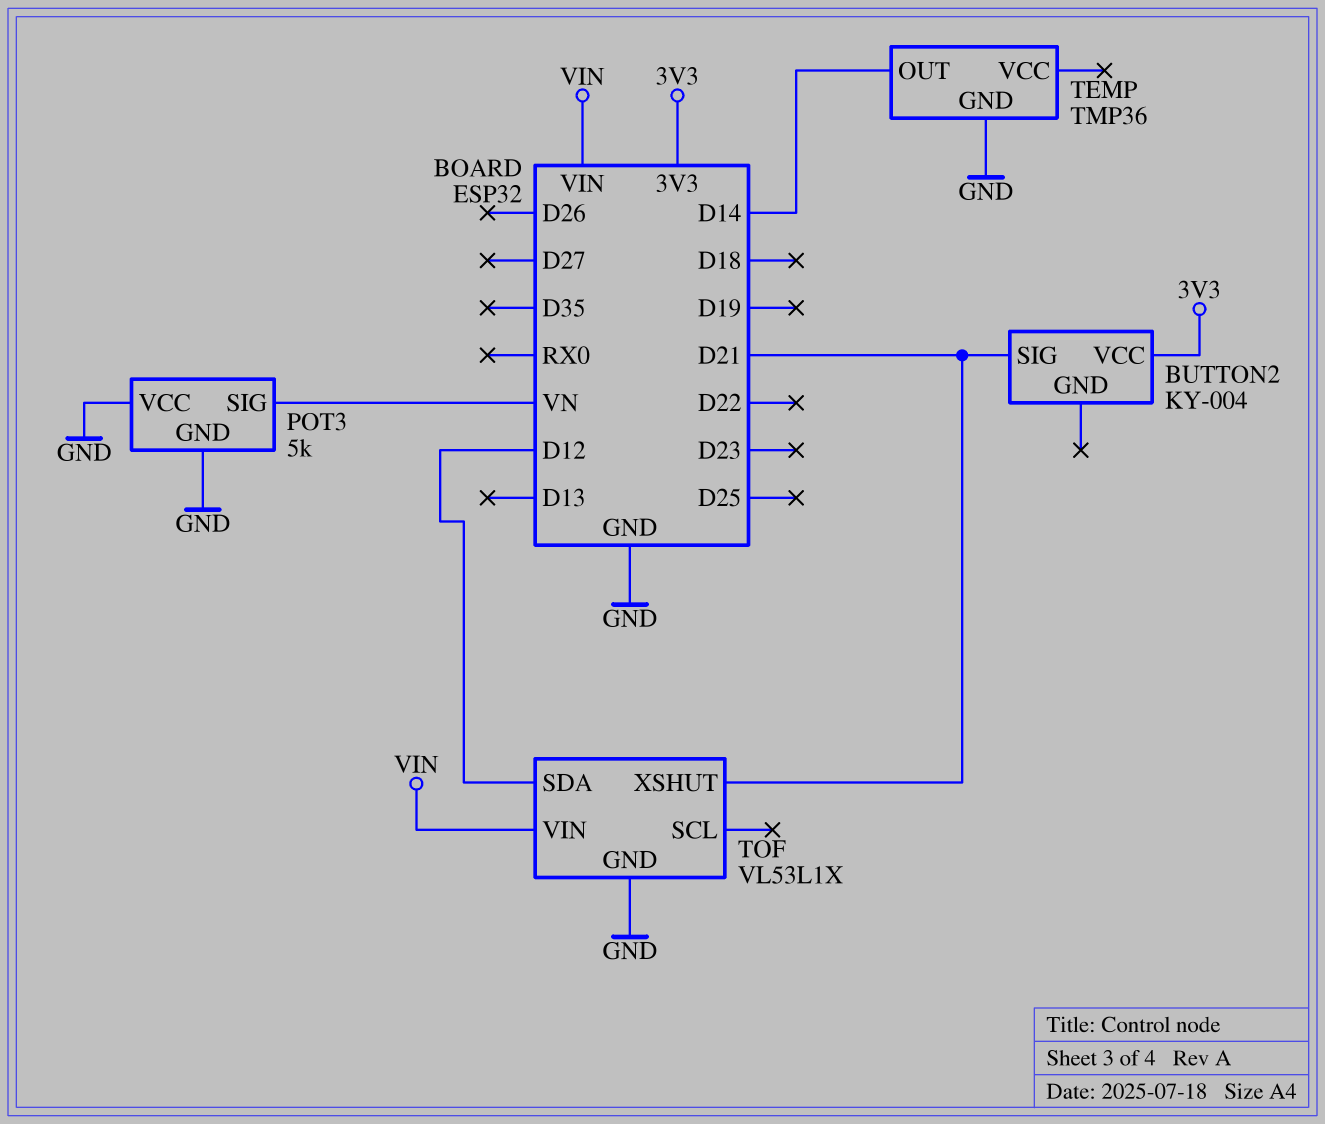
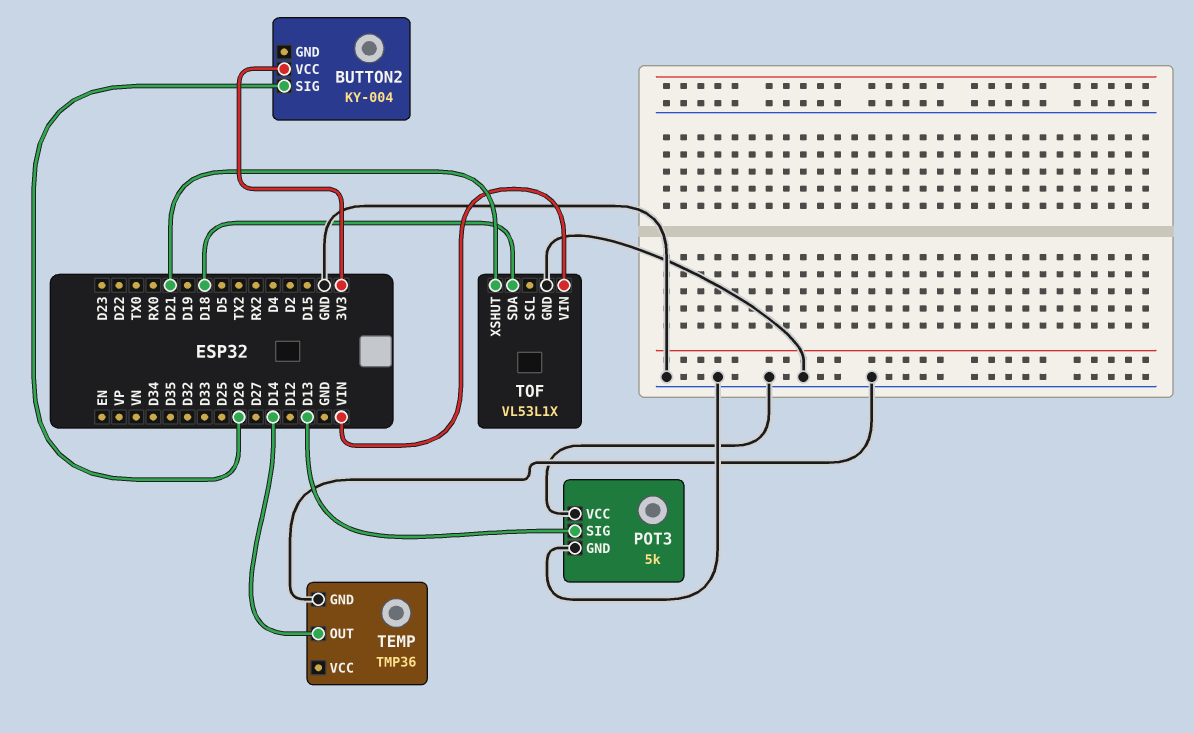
BUTTON2 pin SIG: D21 -> D26
POT3 pin SIG: VN -> D13
TOF pin SDA: D12 -> D18

